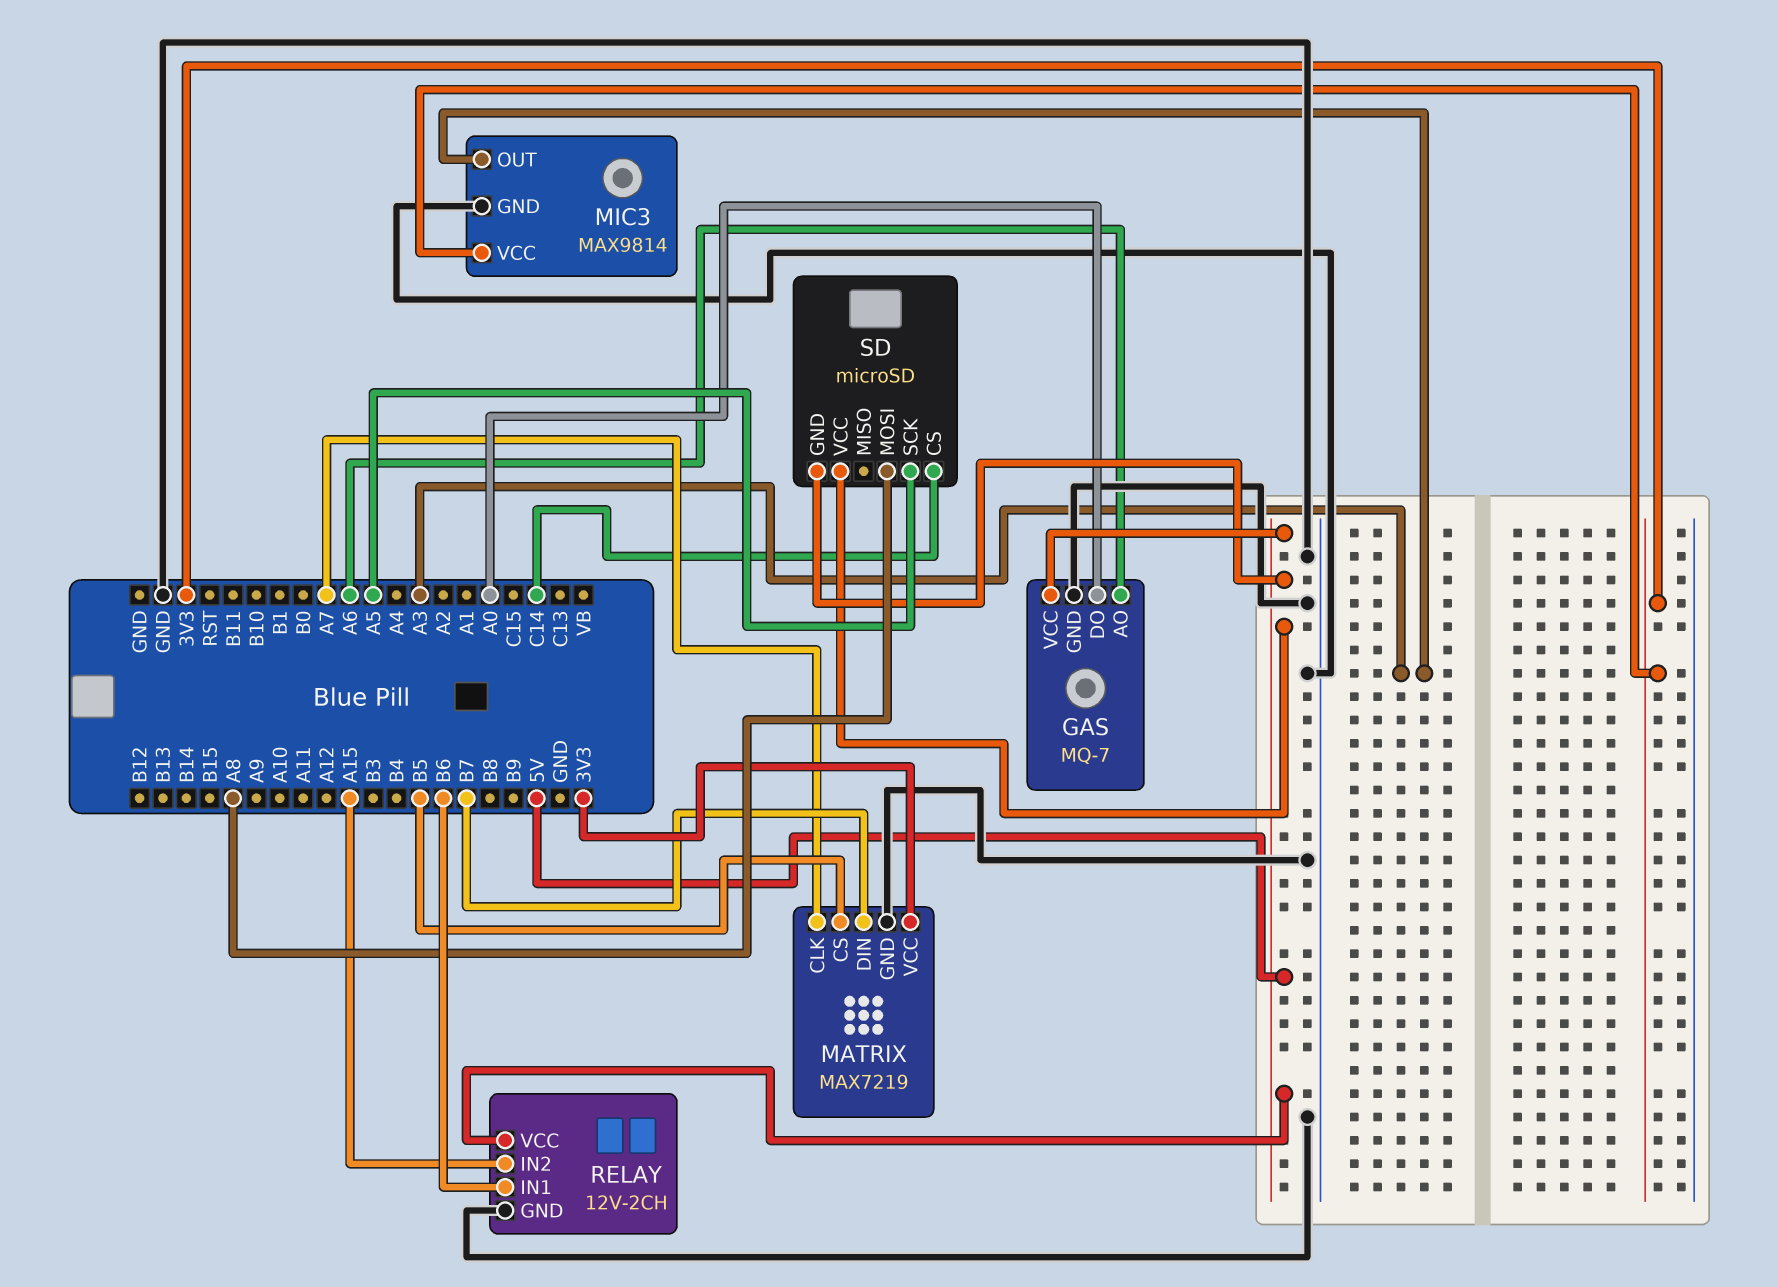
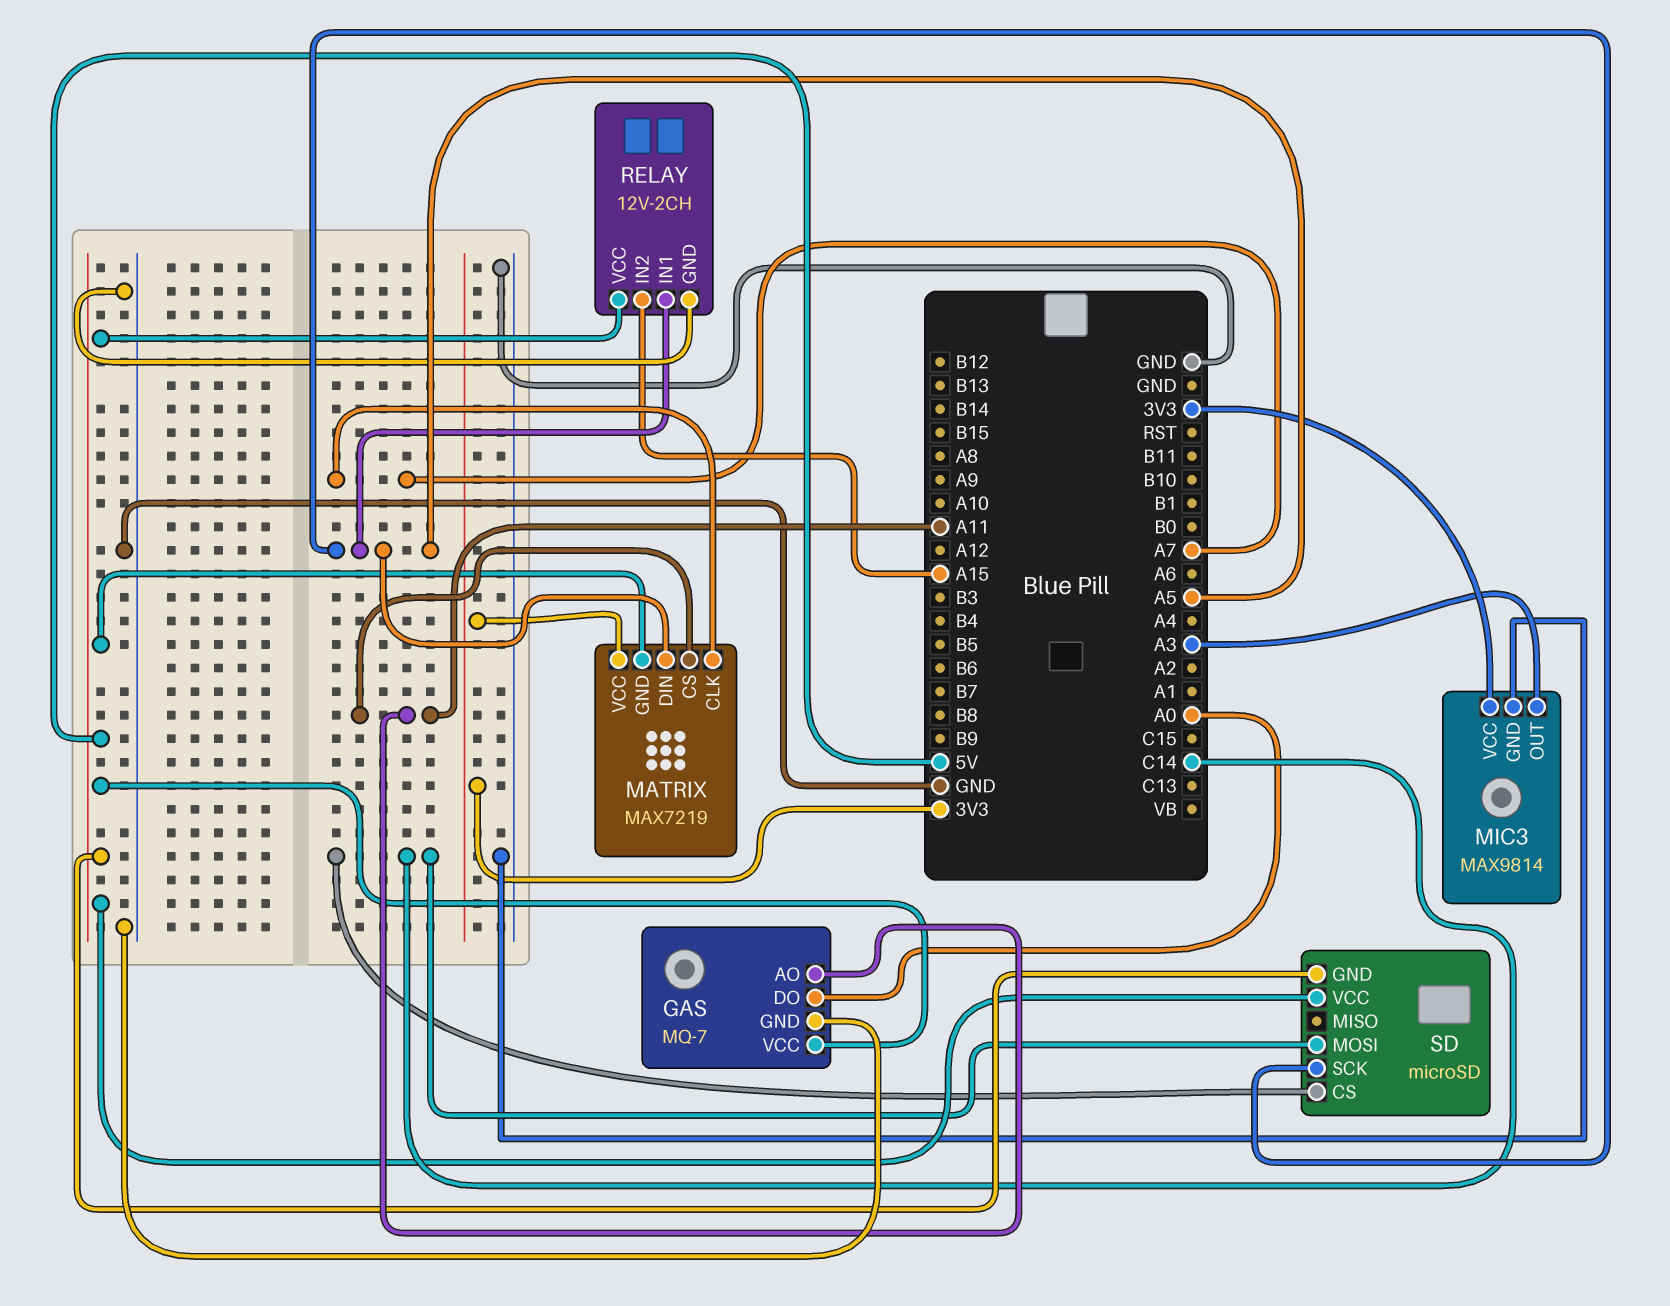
GAS pin AO: A6 -> A11
MATRIX pin CS: B5 -> A11
MATRIX pin DIN: B7 -> A5
MATRIX pin GND: GND -> 5V
RELAY pin IN1: B6 -> A5
SD pin MOSI: A8 -> C14

